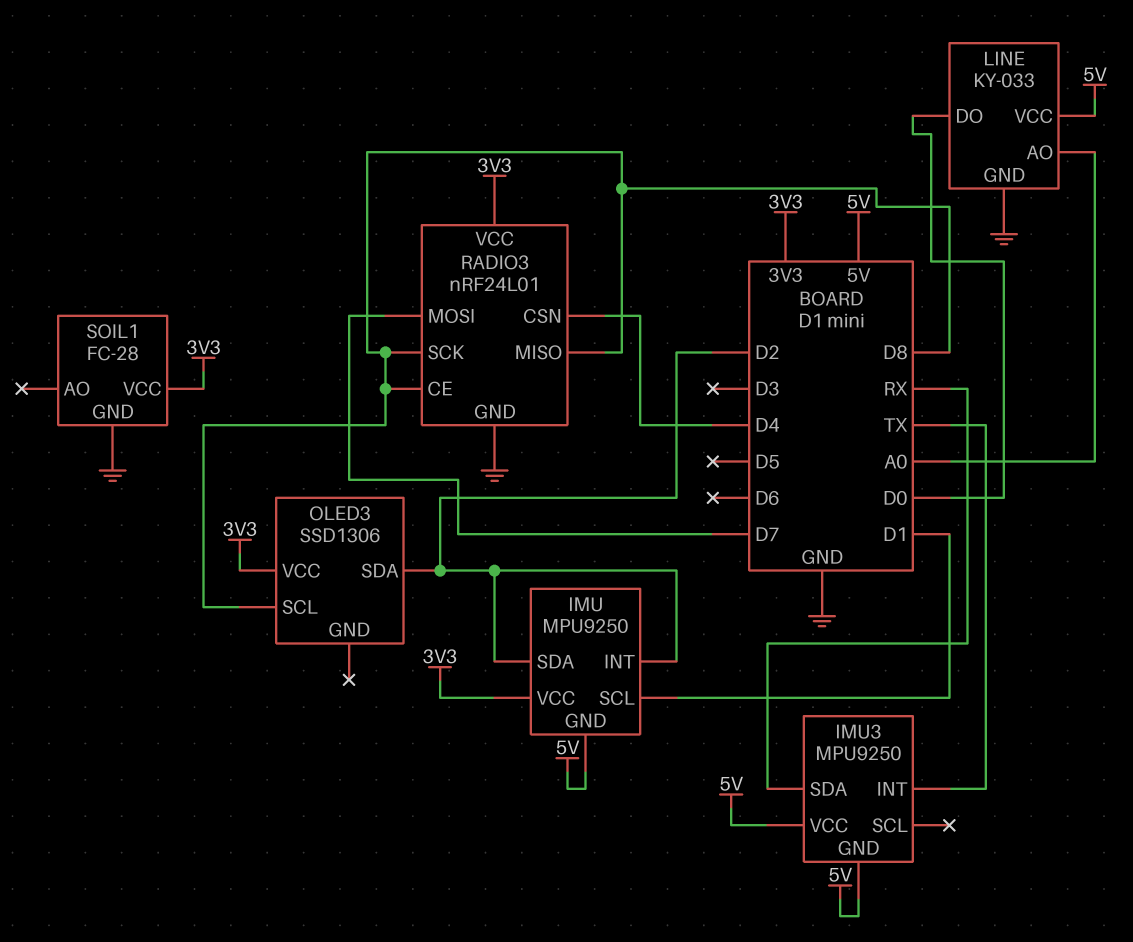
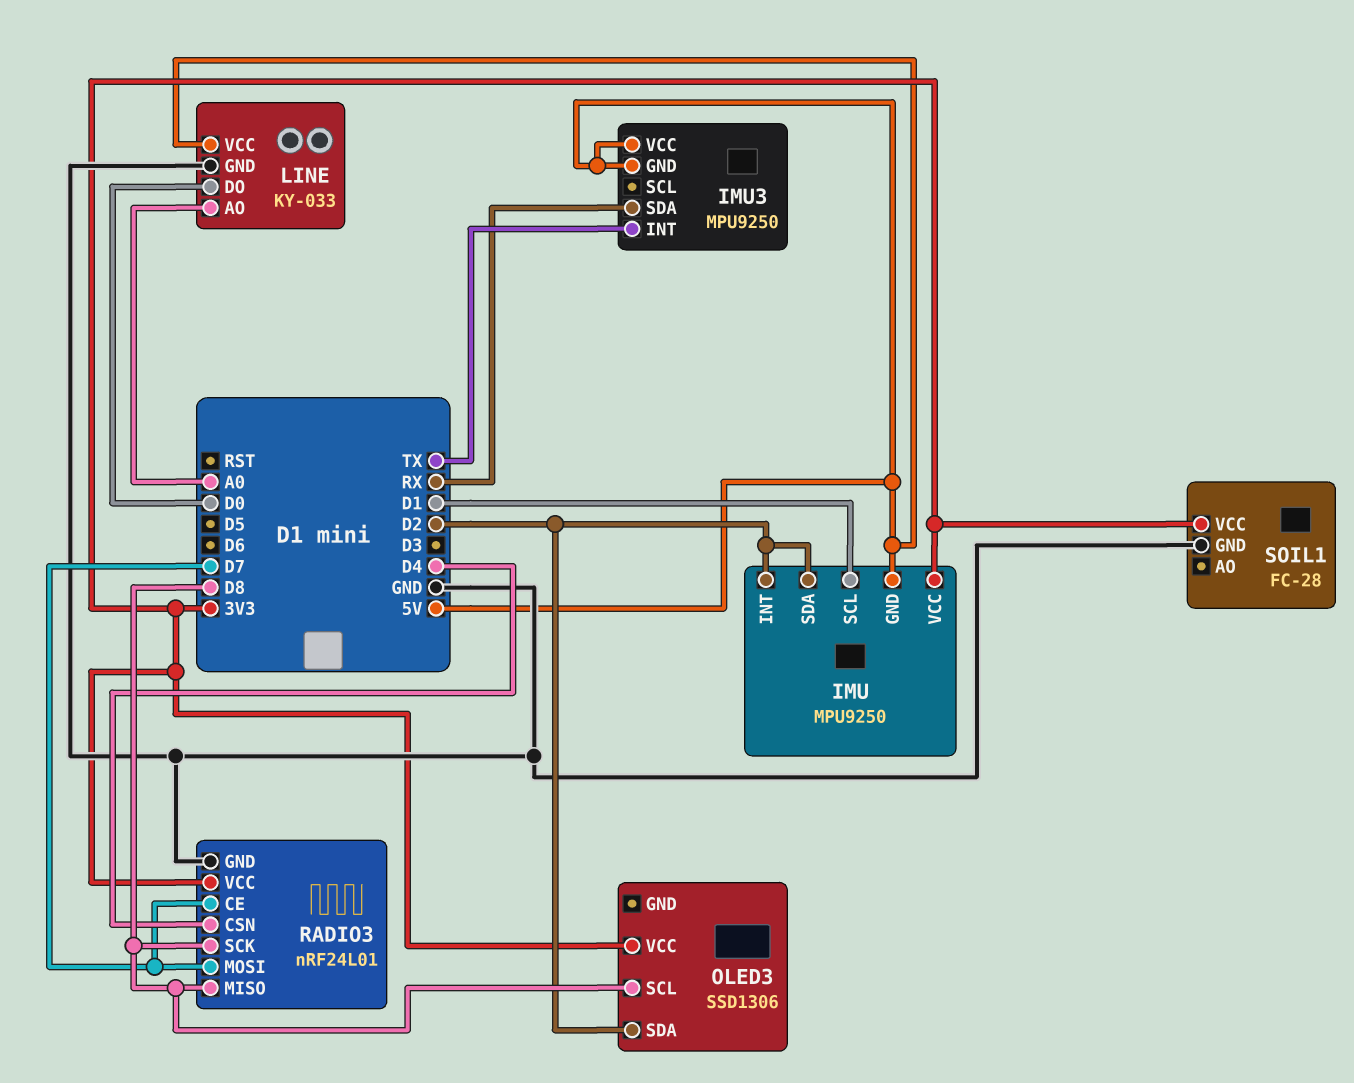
RADIO3 pin CE: D8 -> D7

